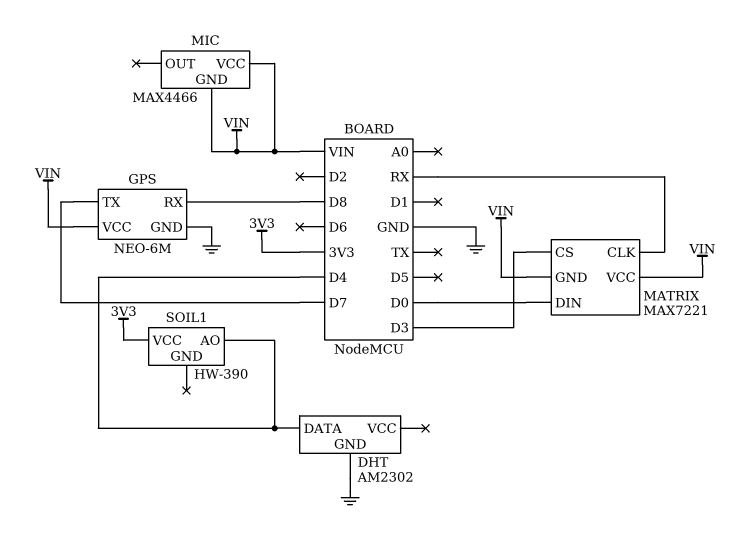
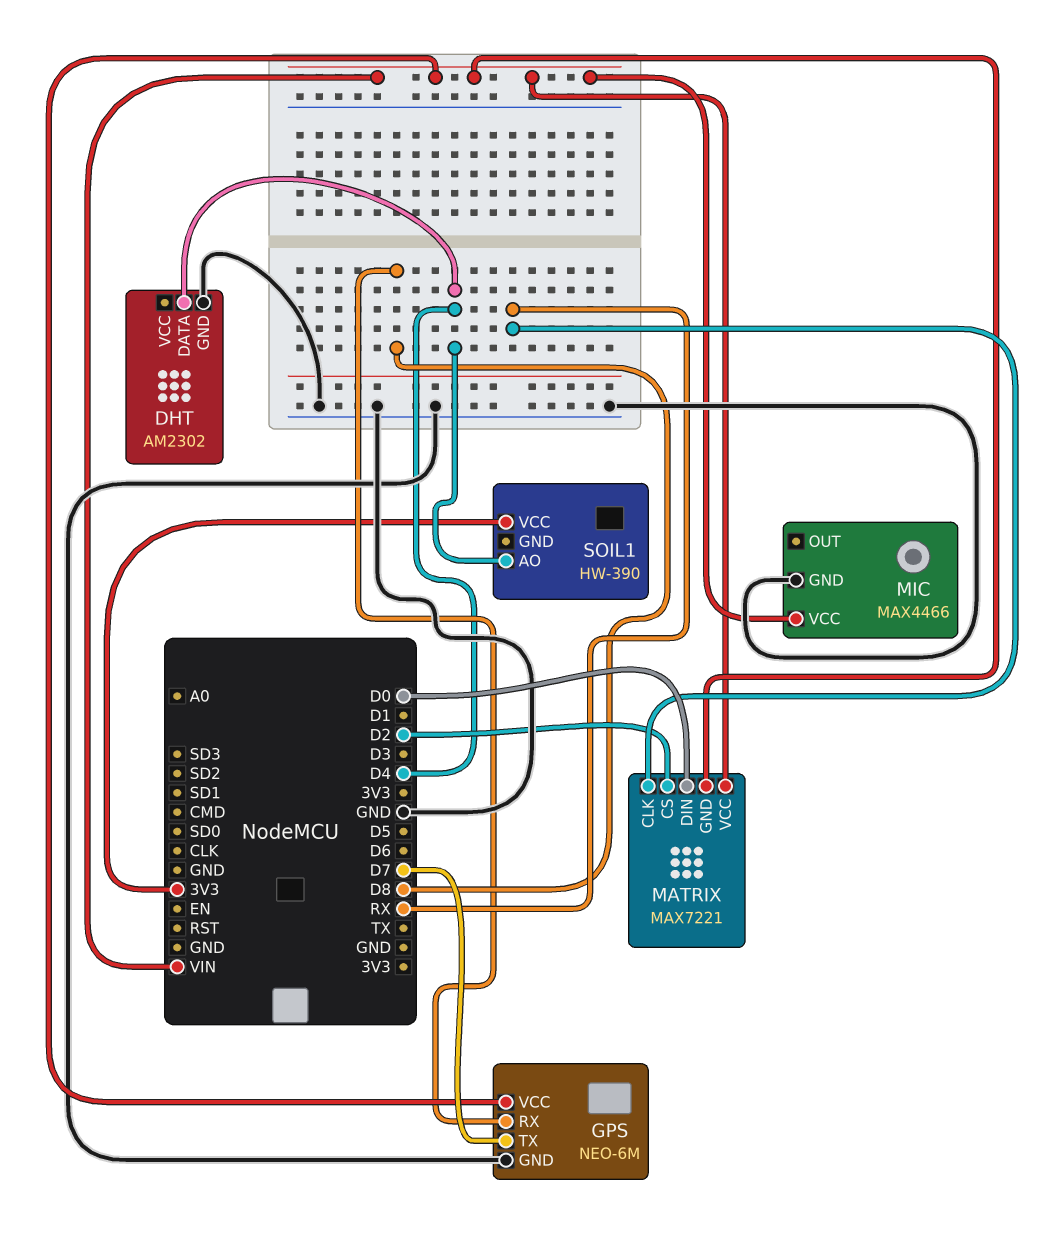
MATRIX pin CS: D3 -> D2
MIC pin GND: VIN -> GND

